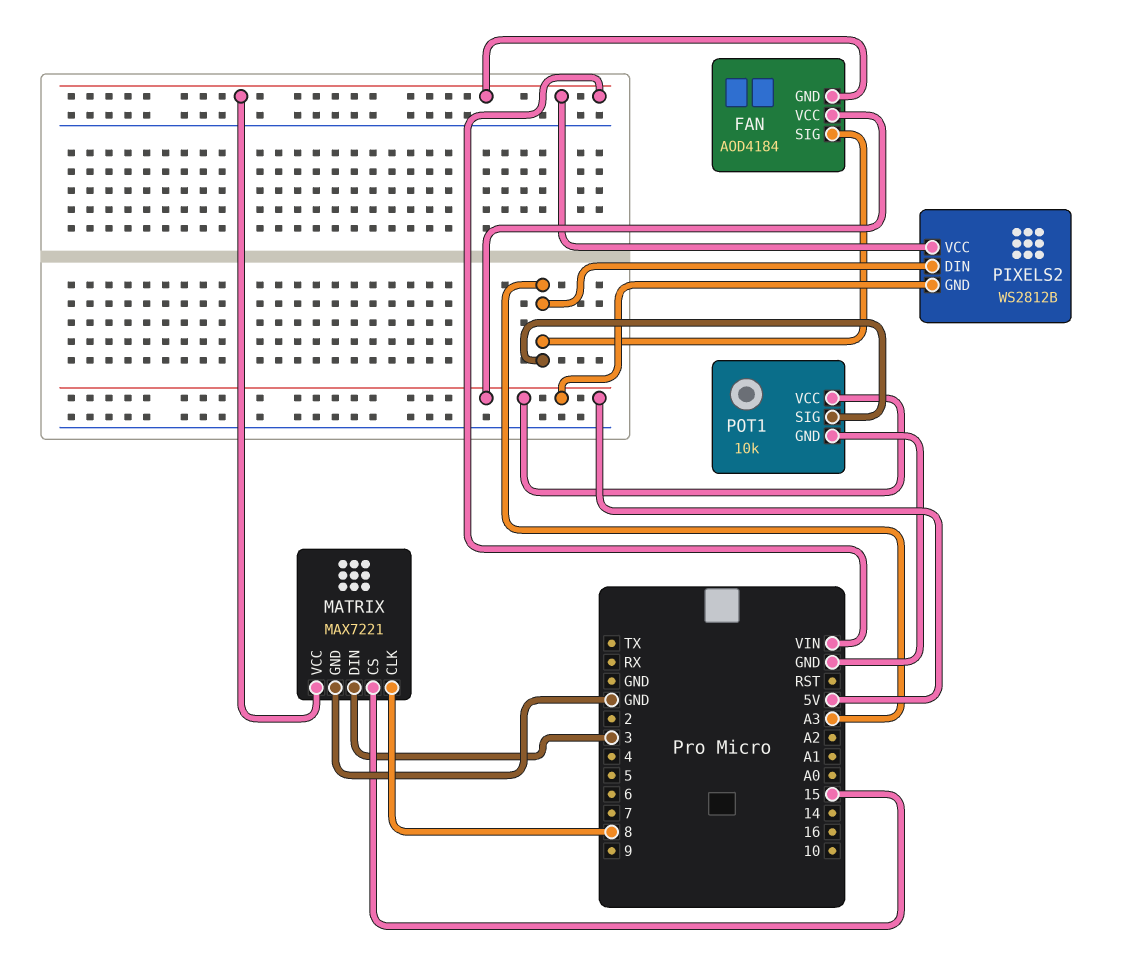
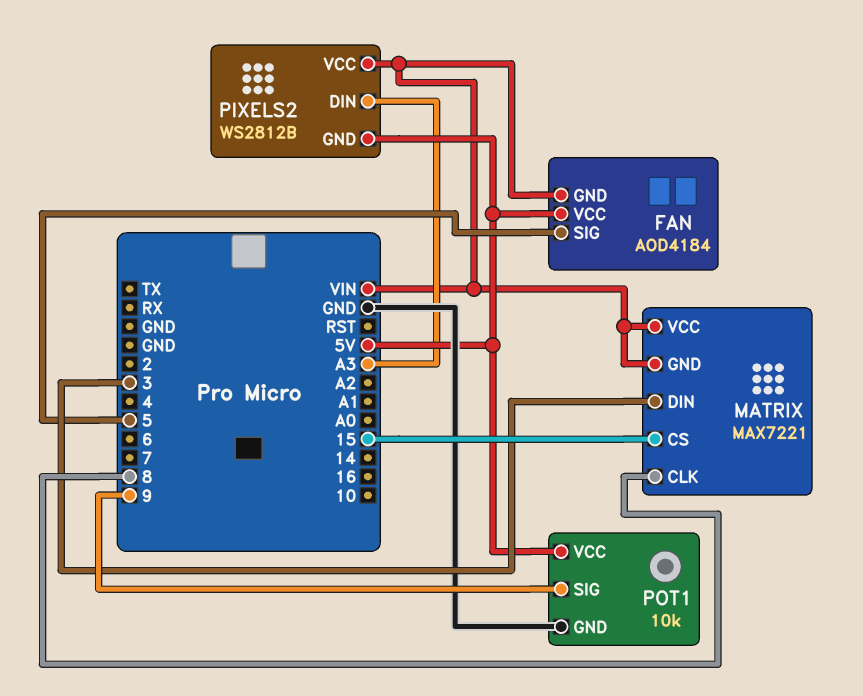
FAN pin SIG: A3 -> 5
MATRIX pin GND: GND -> VIN
POT1 pin SIG: A3 -> 9

